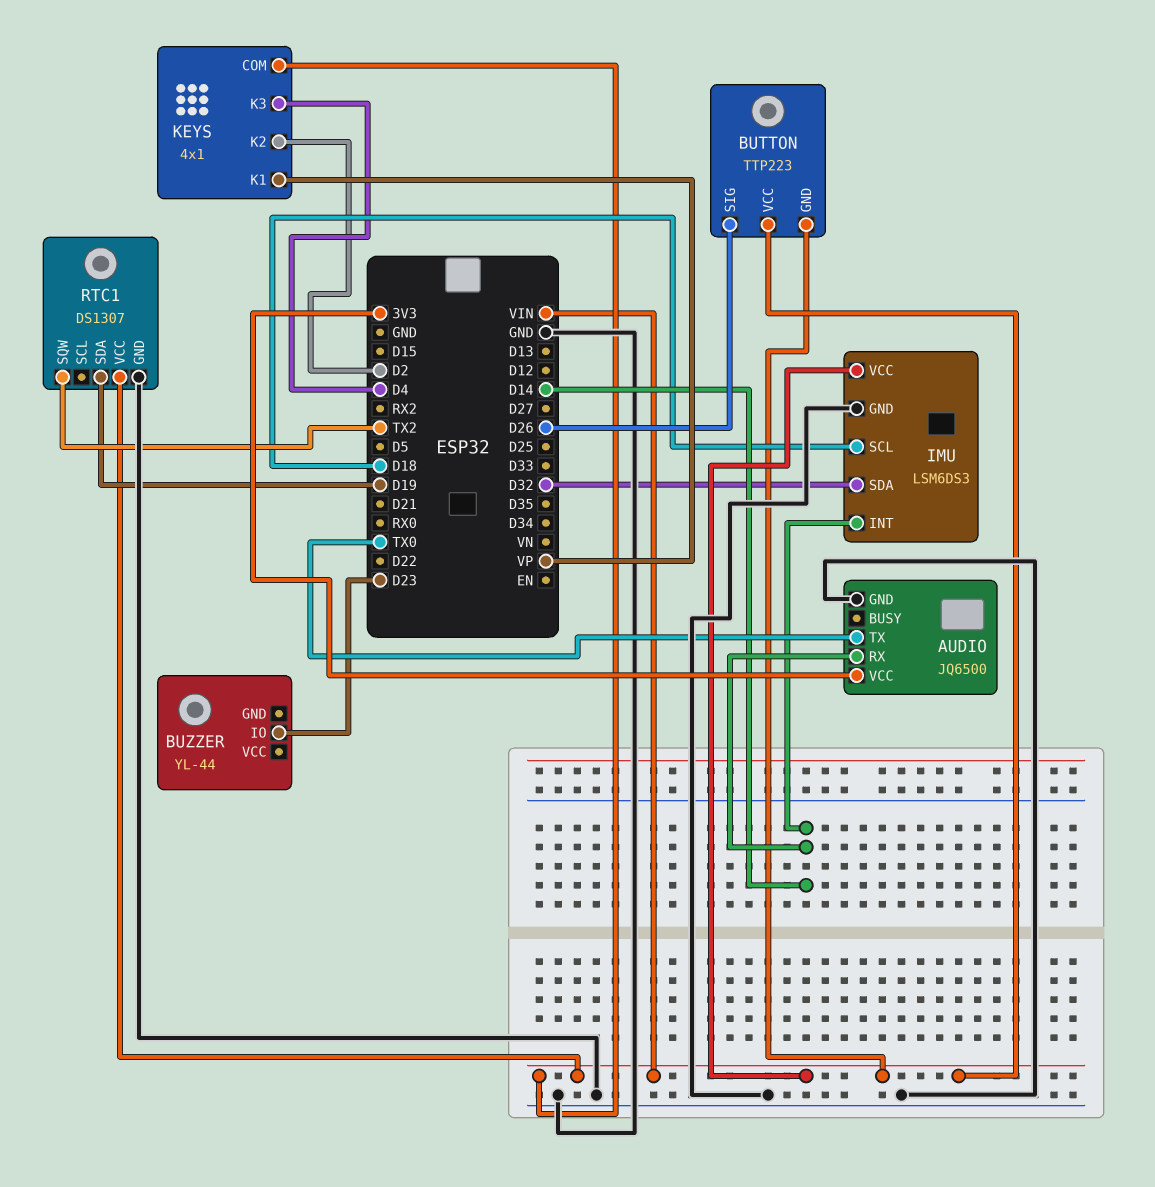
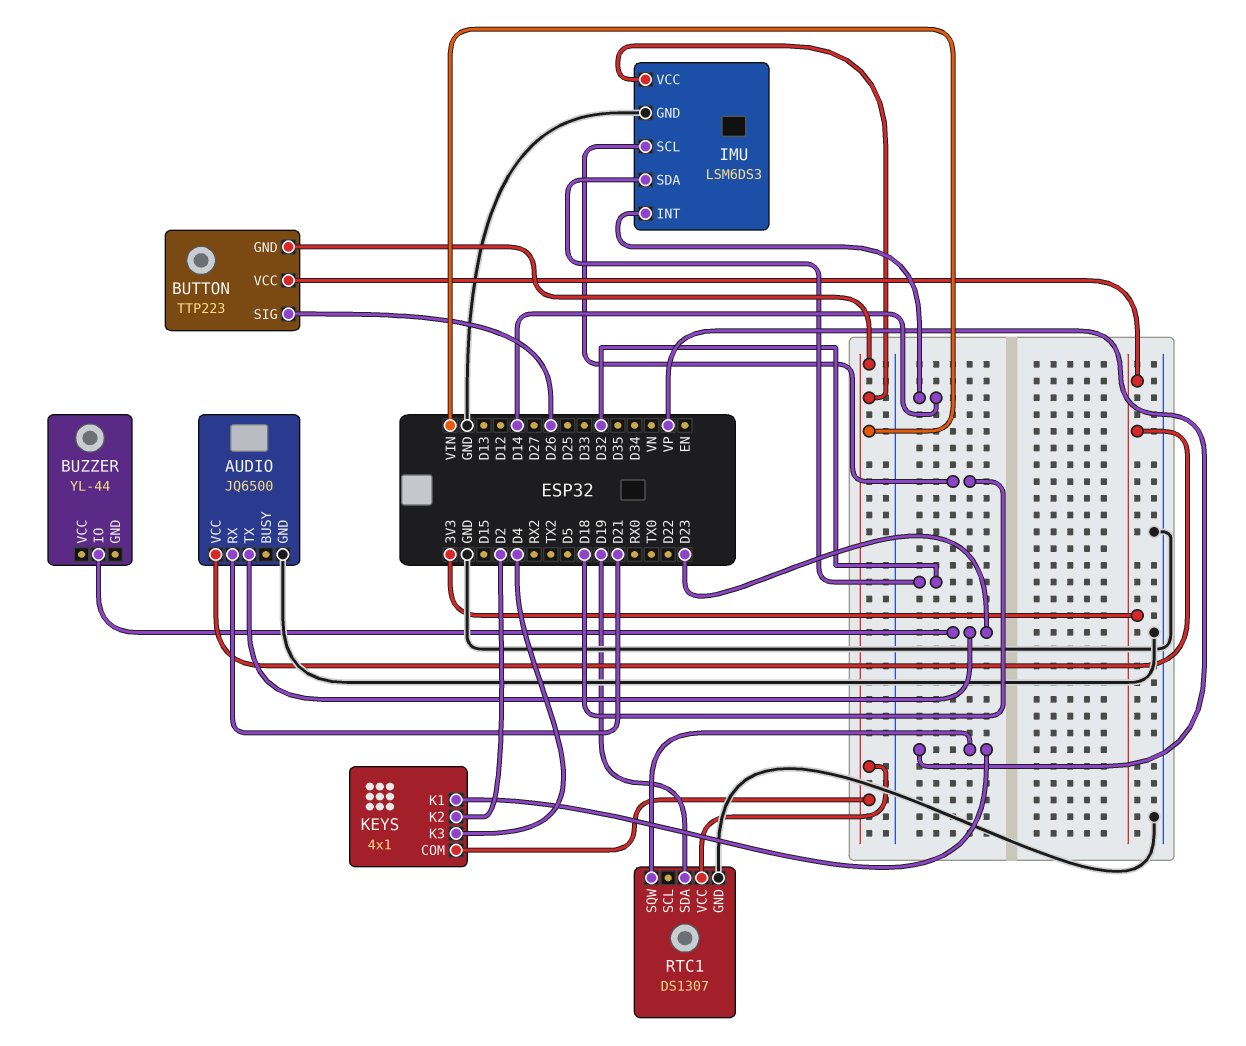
AUDIO pin RX: D14 -> D21
AUDIO pin TX: TX0 -> D23
BUTTON pin VCC: VIN -> 3V3
RTC1 pin SQW: TX2 -> VP

